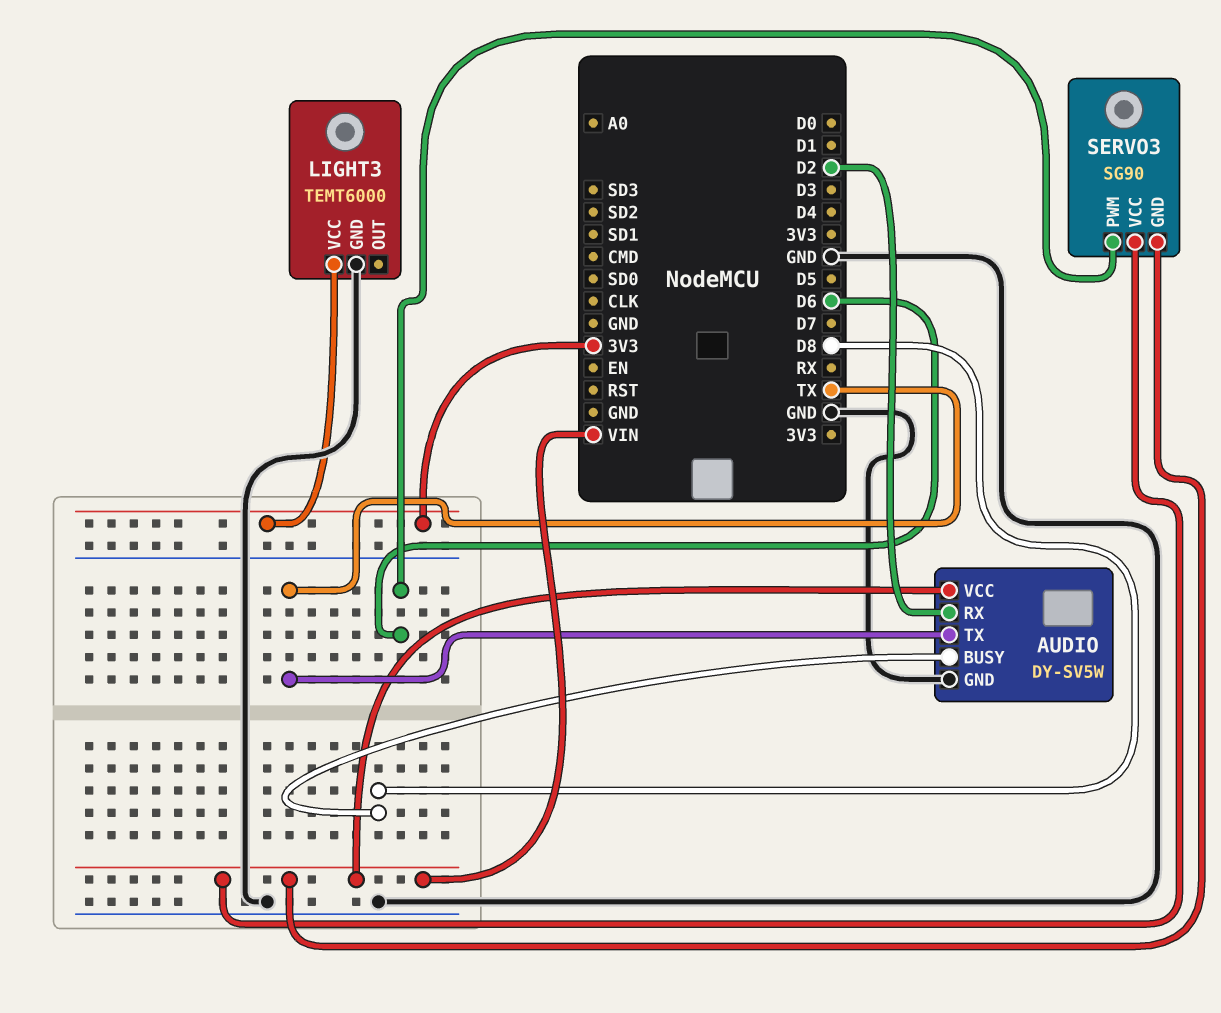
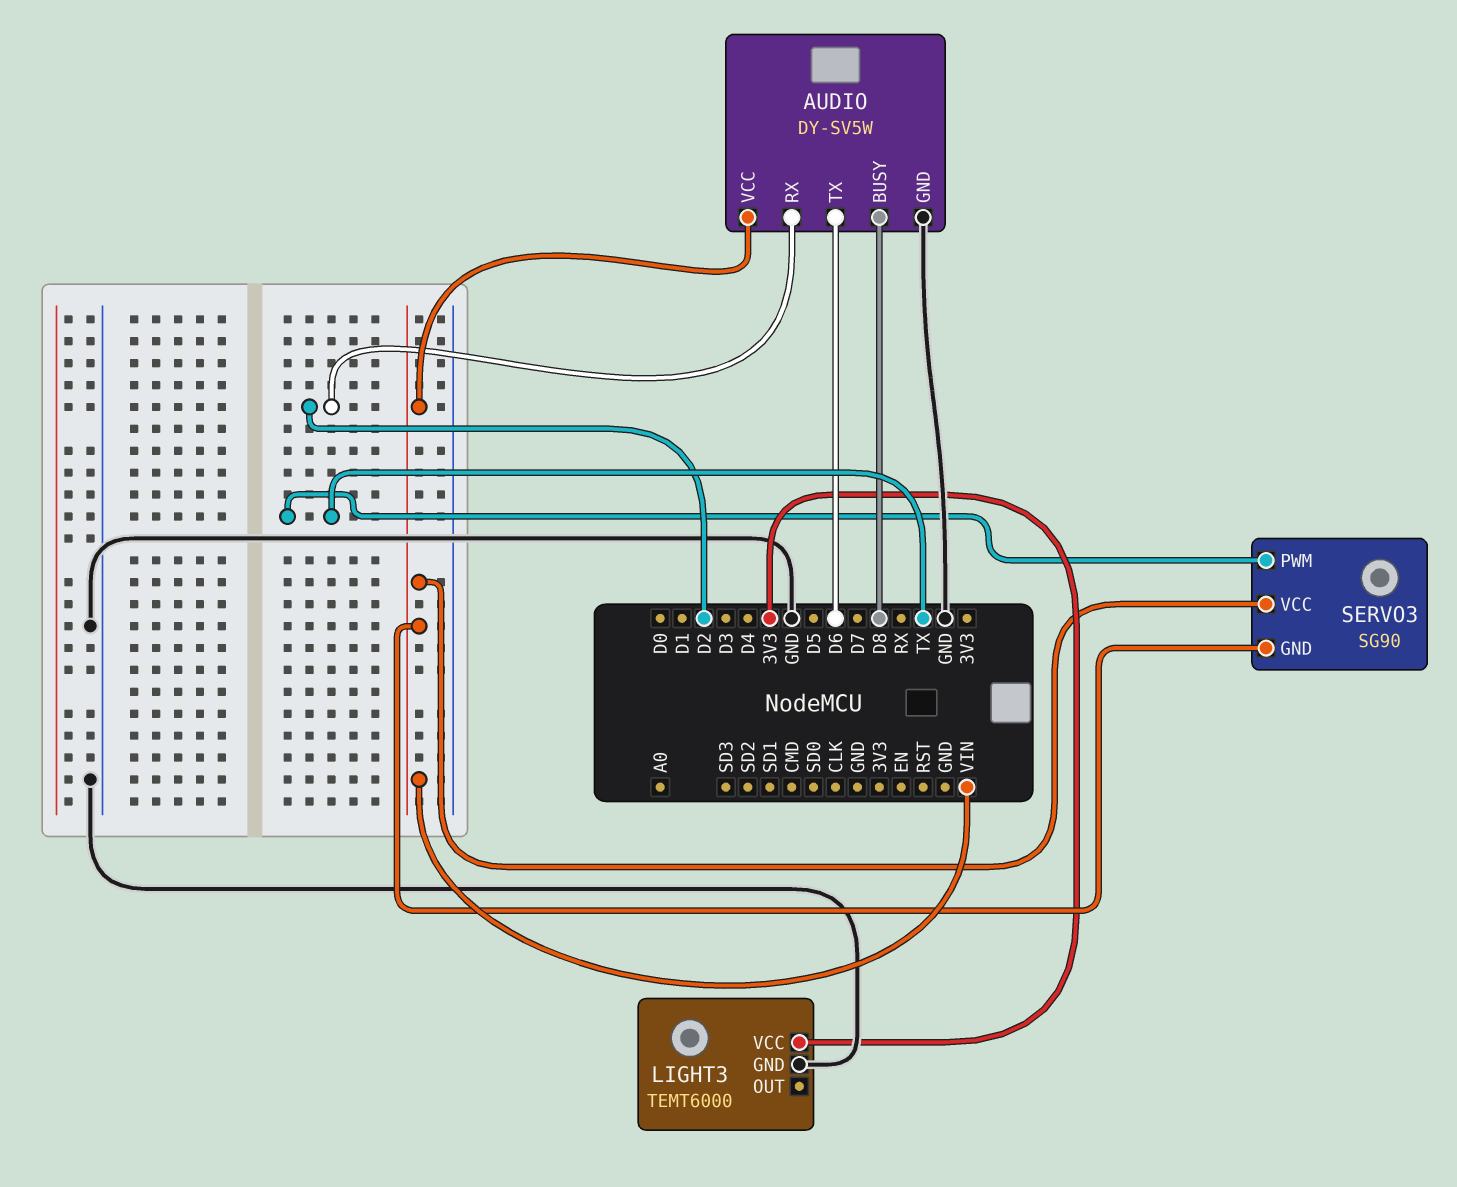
AUDIO pin TX: TX -> D6
SERVO3 pin PWM: D6 -> TX

